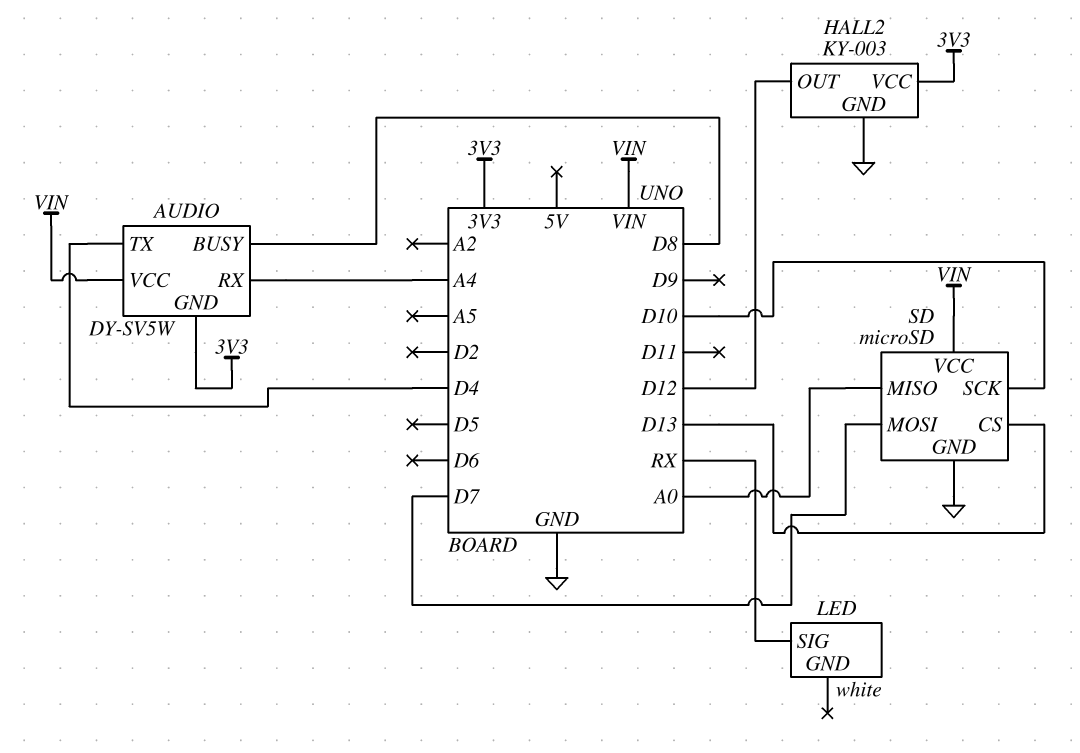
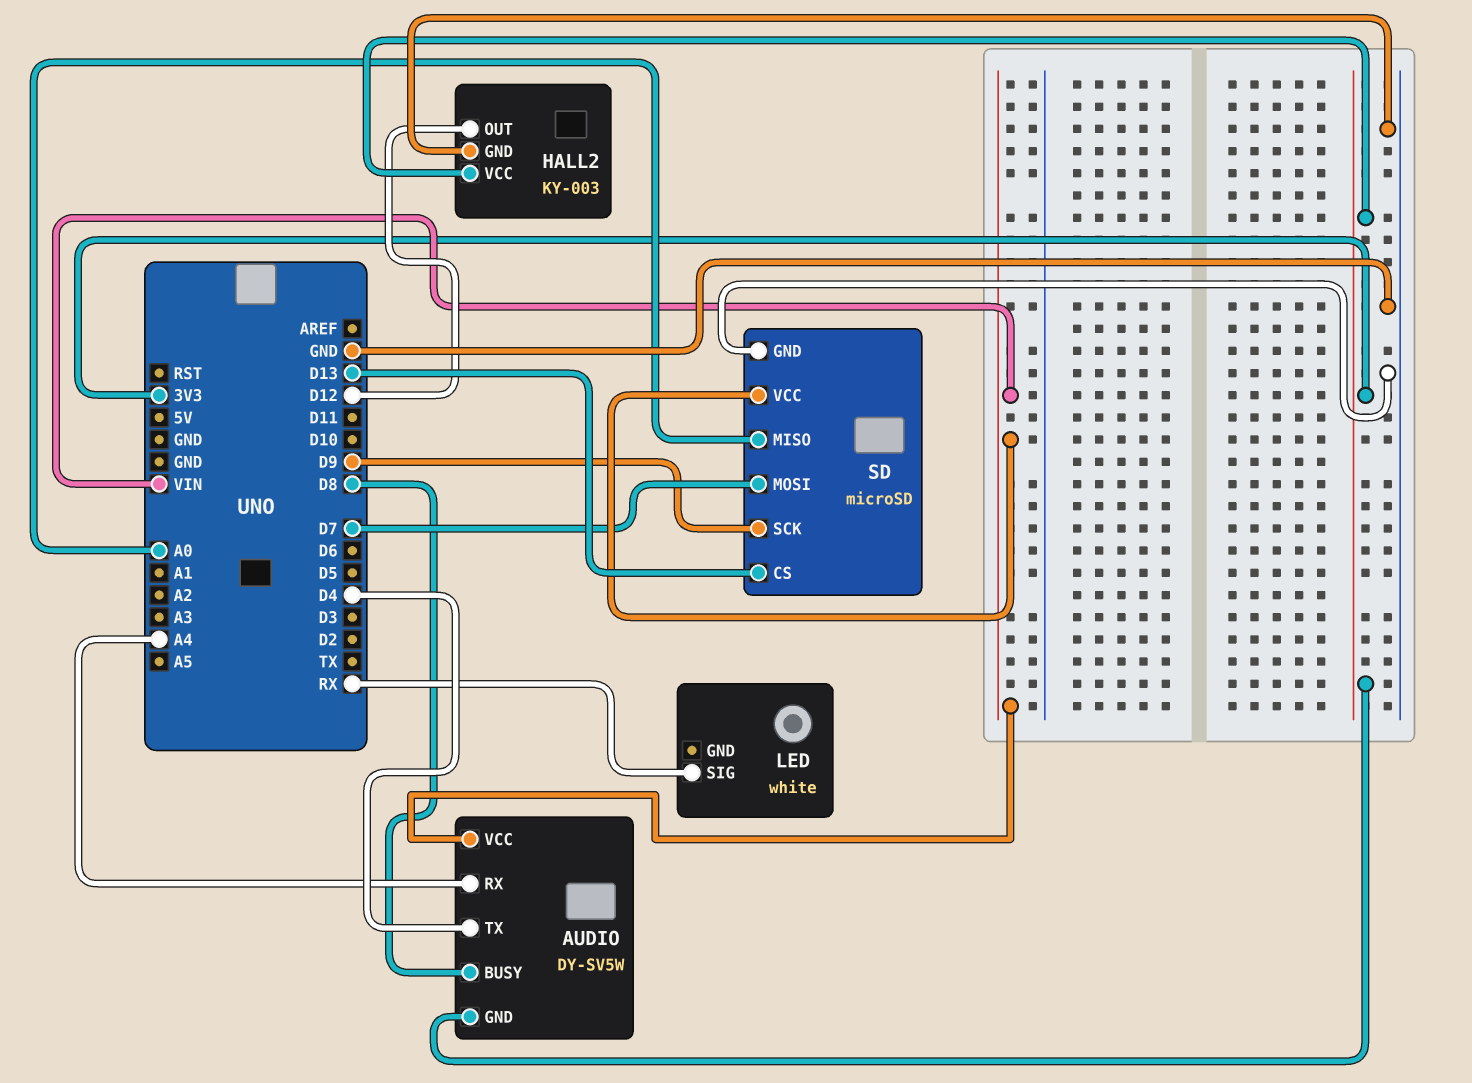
SD pin SCK: D10 -> D9

